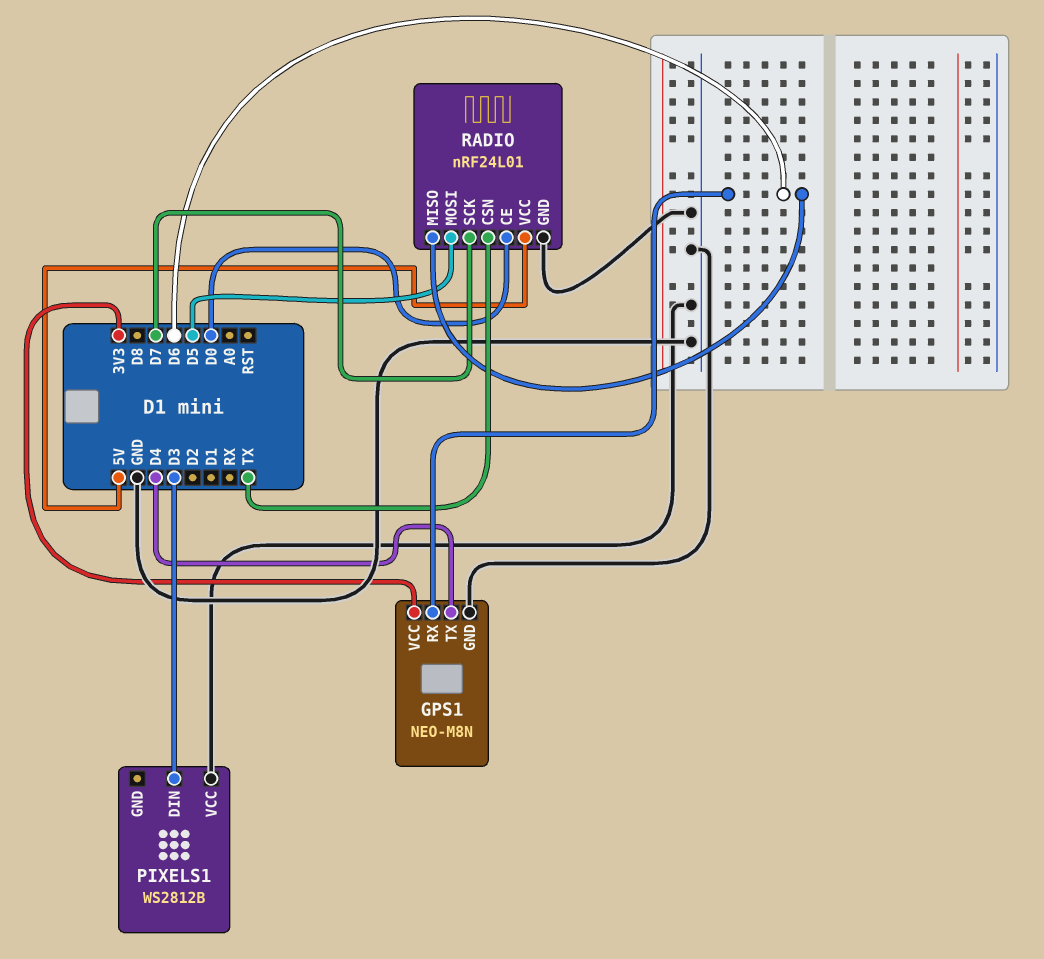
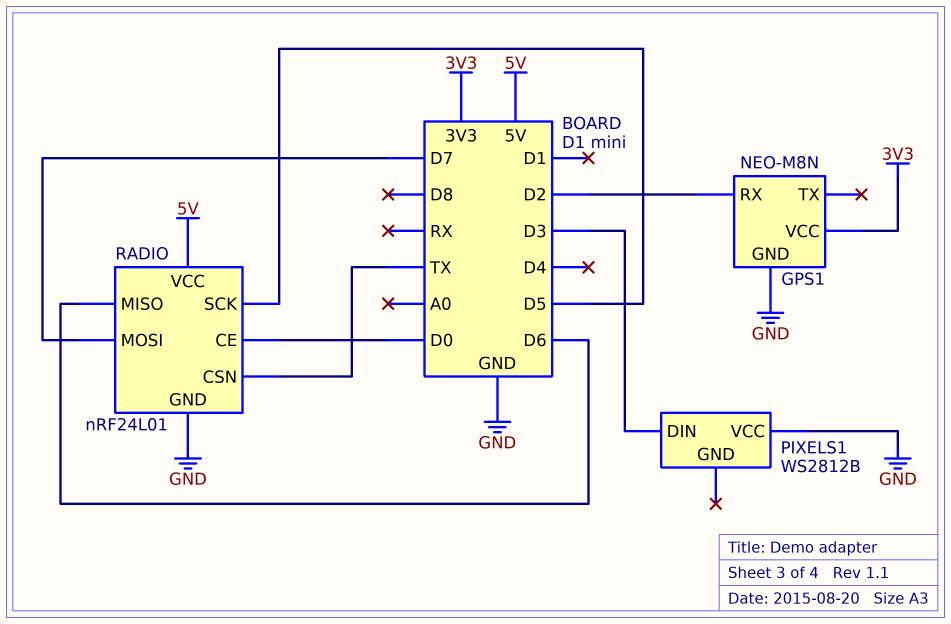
GPS1 pin RX: D6 -> D2
GPS1 pin TX: D4 -> none
RADIO pin MOSI: D5 -> D7
RADIO pin SCK: D7 -> D5

